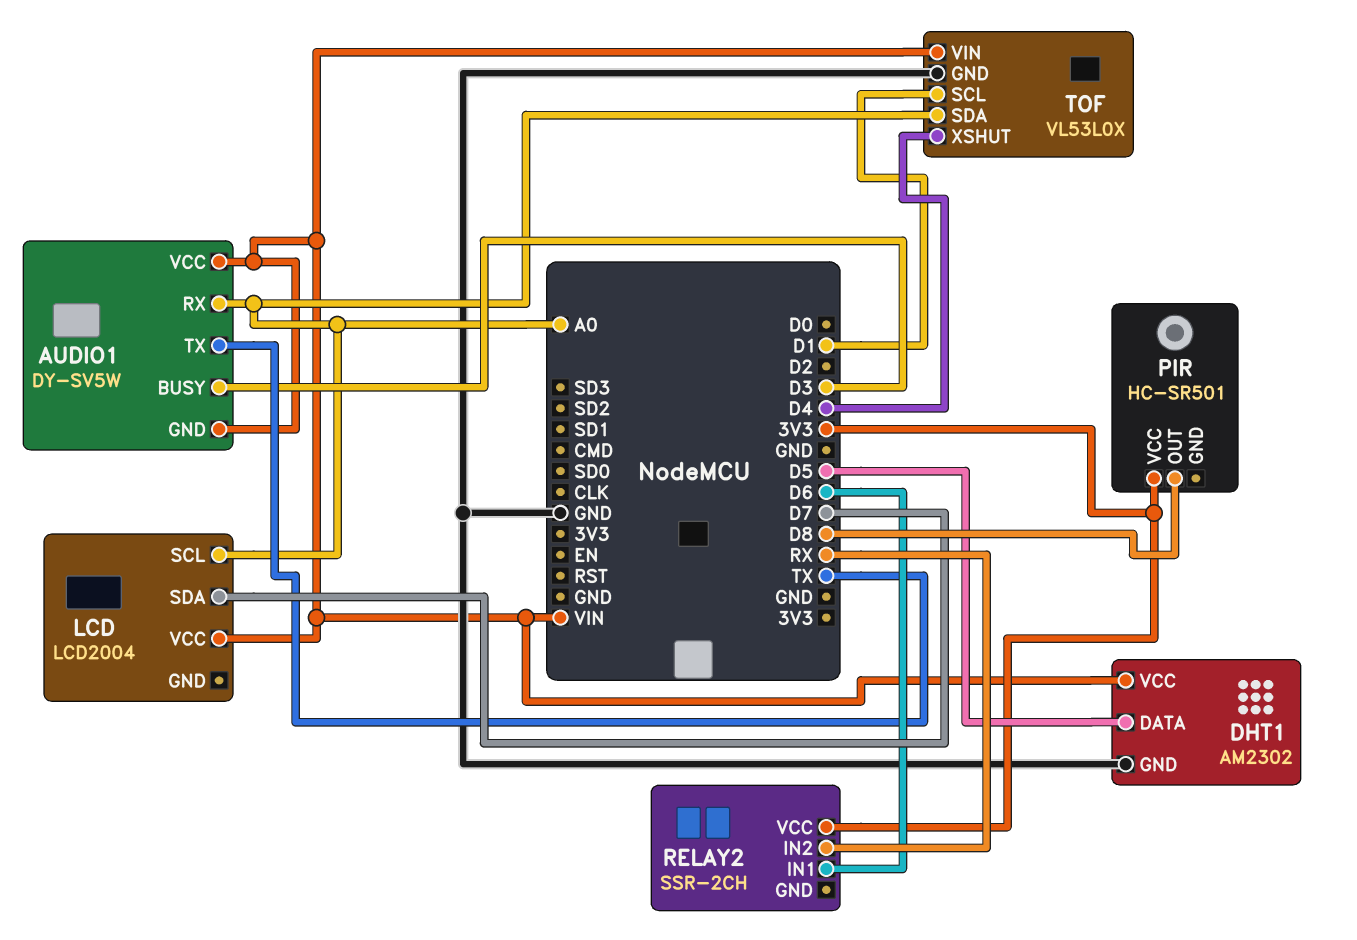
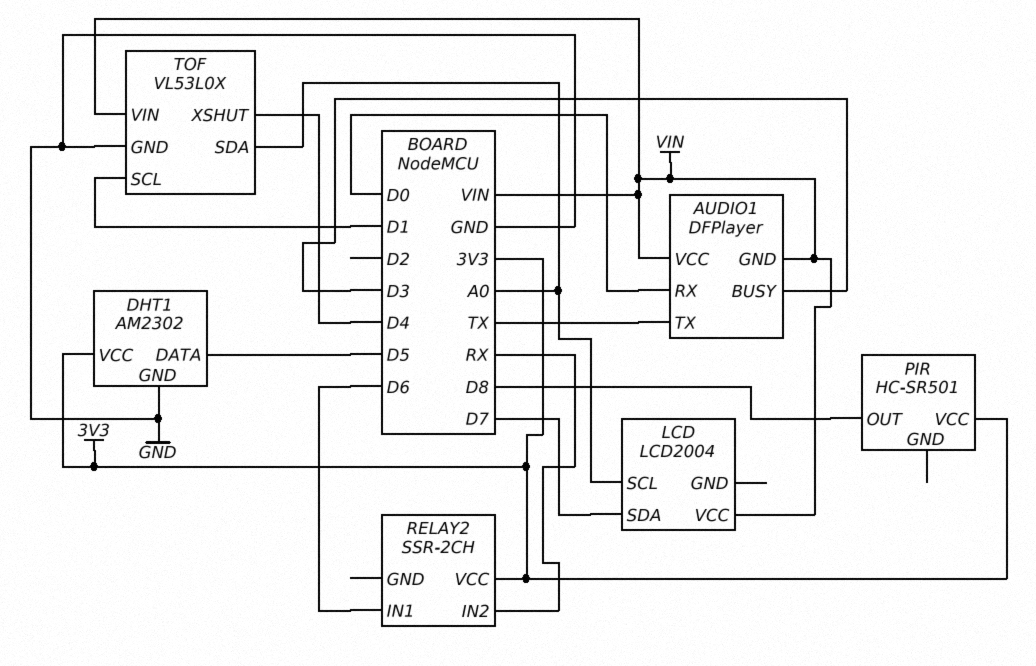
AUDIO1: DY-SV5W -> DFPlayer
AUDIO1 pin RX: A0 -> D0
DHT1 pin VCC: VIN -> 3V3

